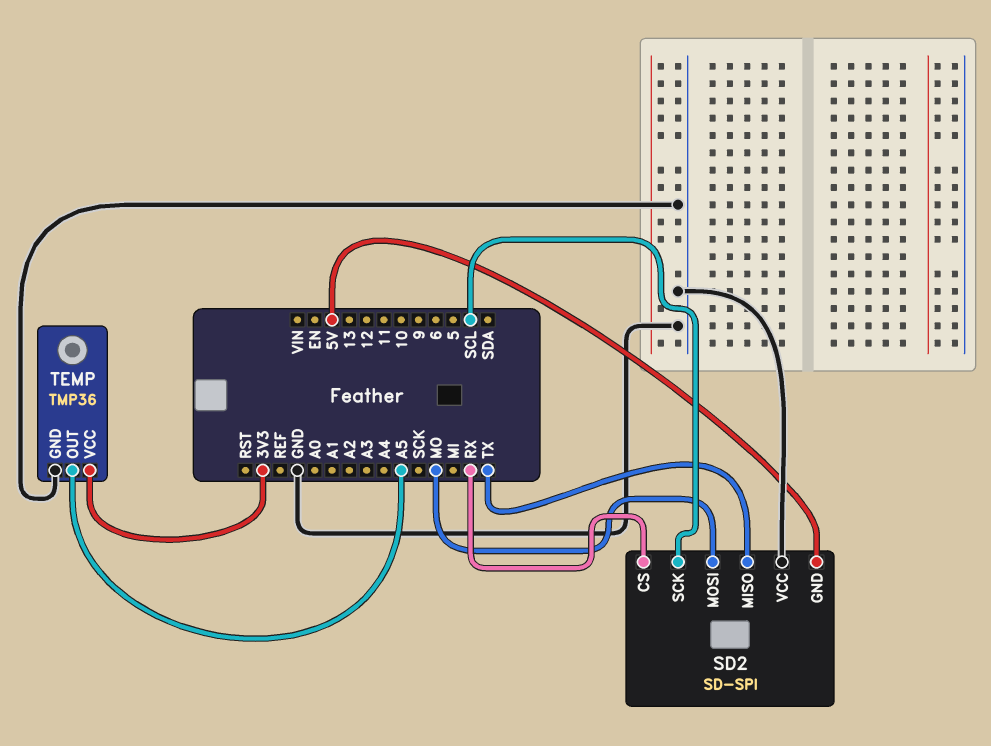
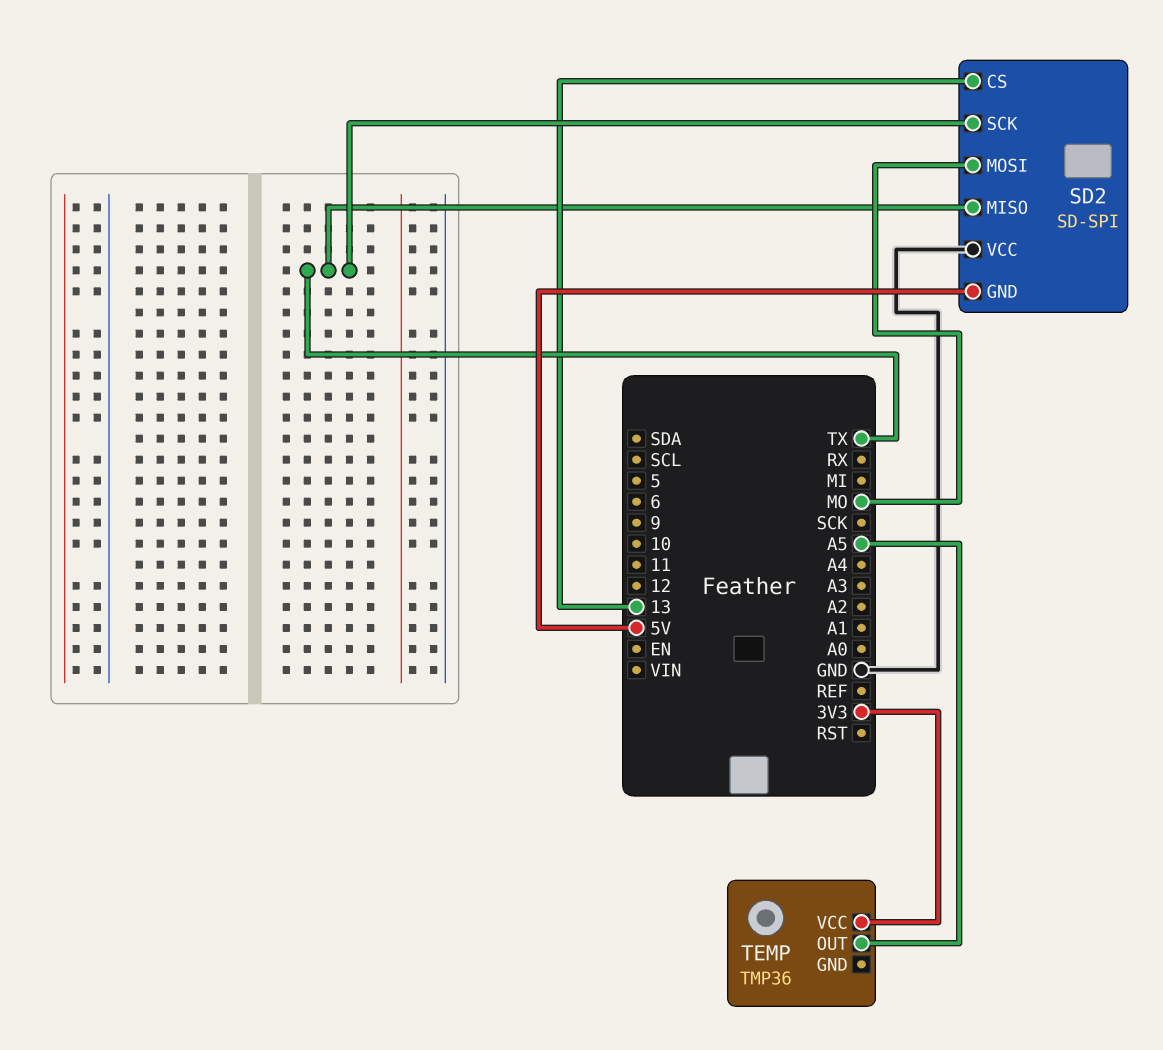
SD2 pin CS: RX -> 13
SD2 pin SCK: SCL -> TX
TEMP pin GND: GND -> none

